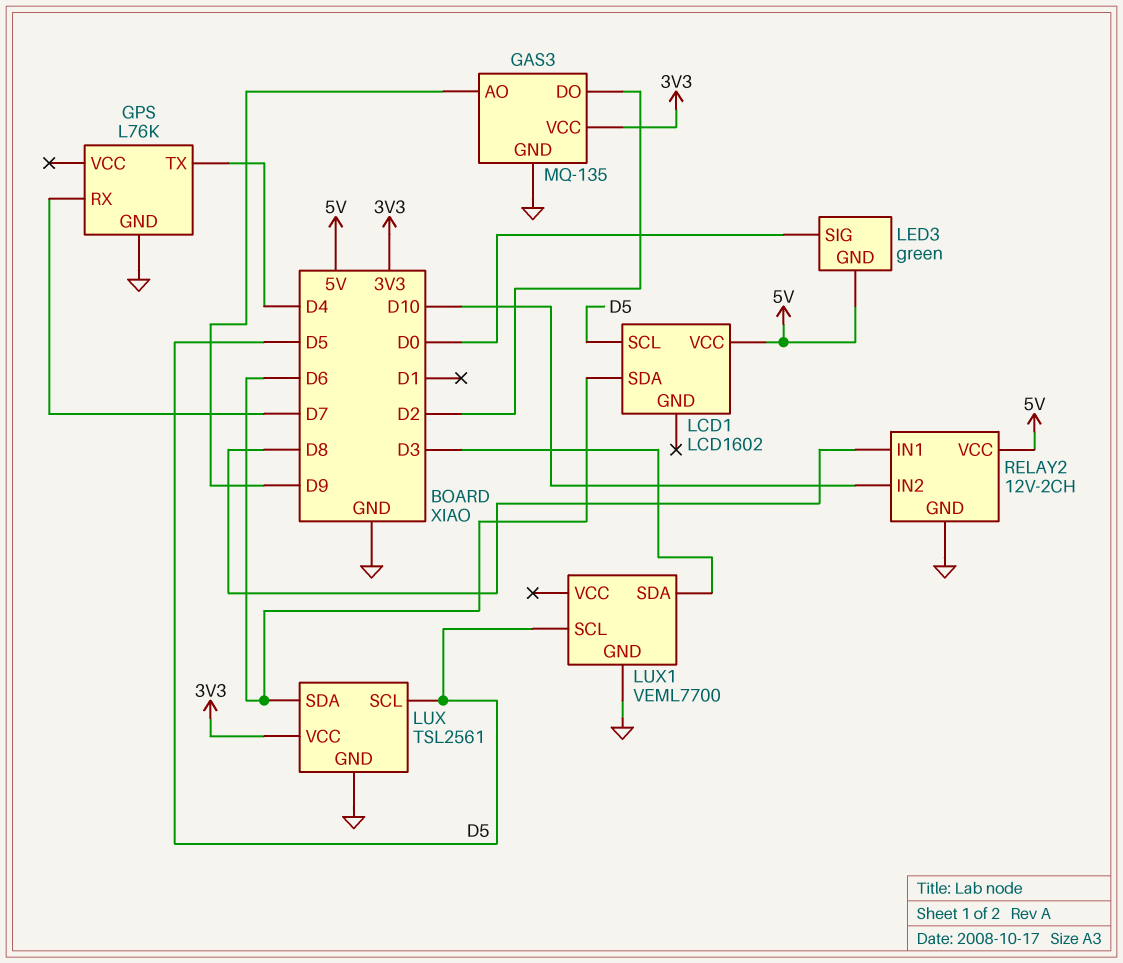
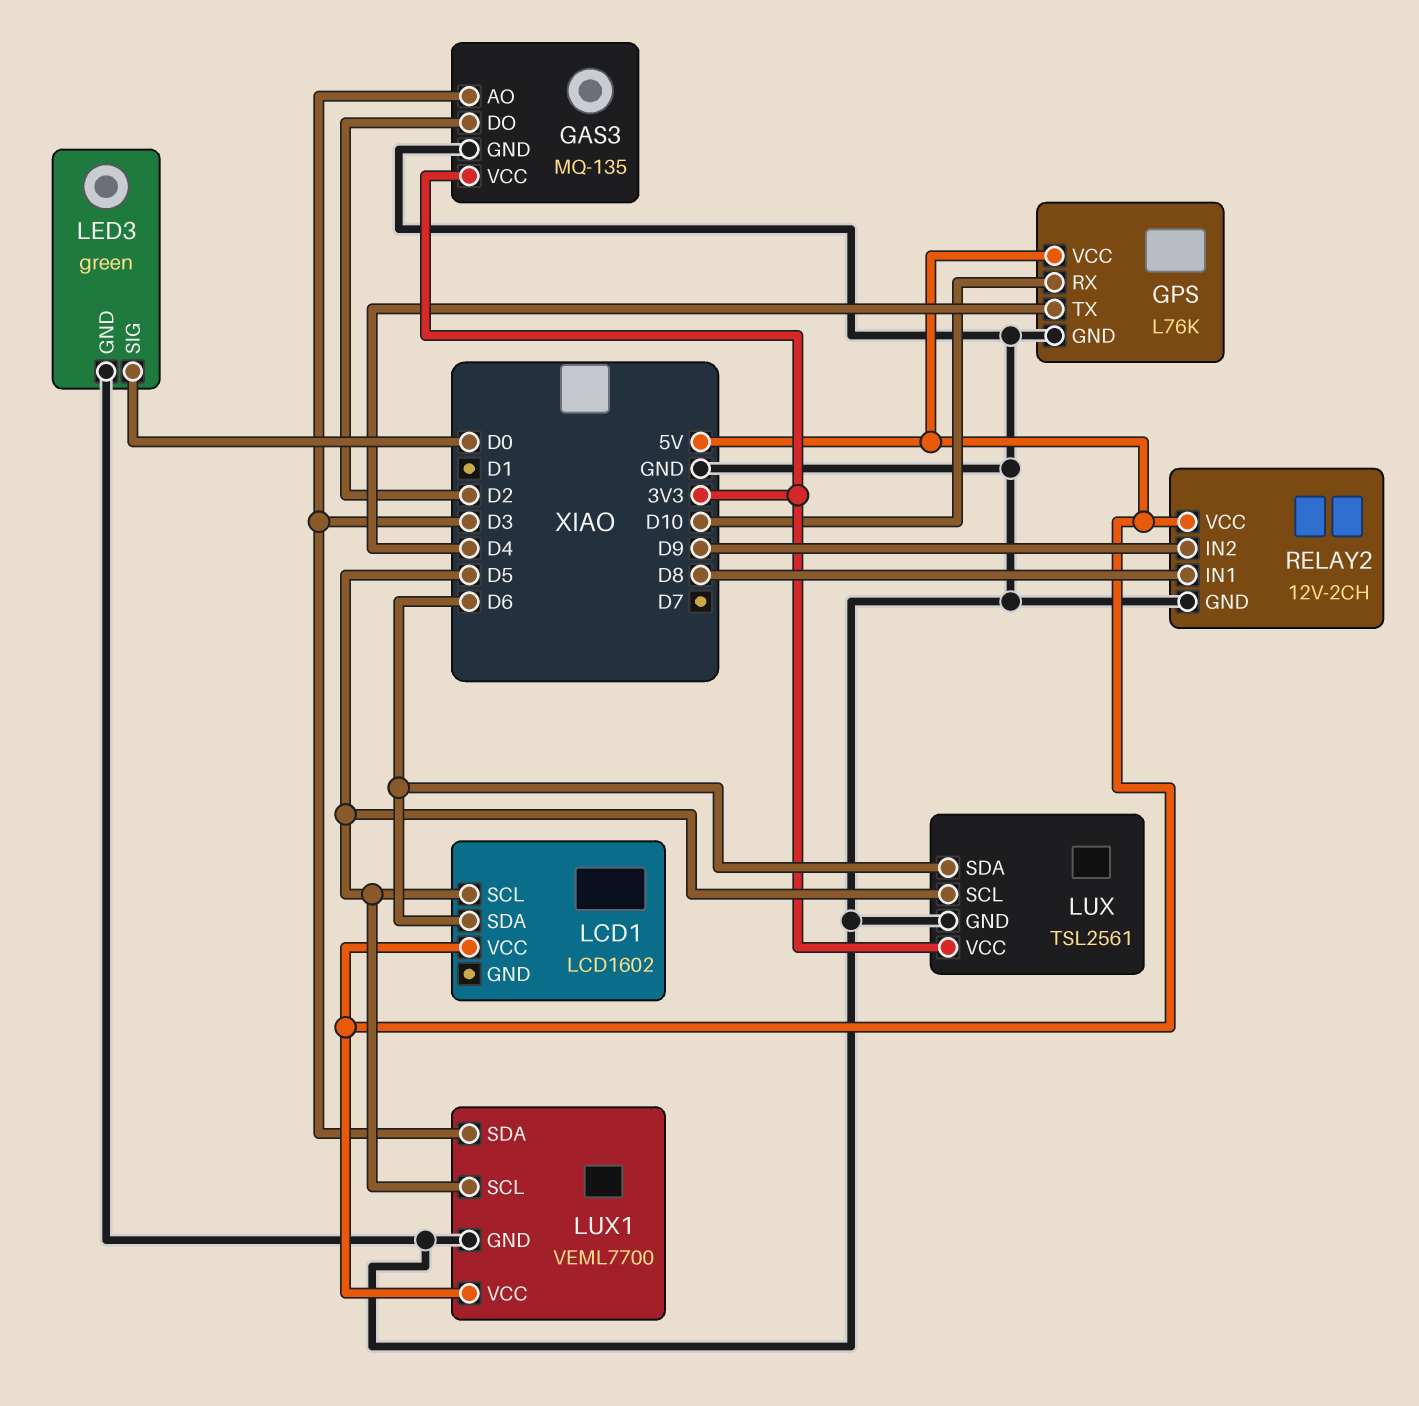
GAS3 pin AO: D9 -> D3
GPS pin RX: D7 -> D10
GPS pin VCC: none -> 5V
LED3 pin GND: 5V -> GND
LUX1 pin VCC: none -> 5V
RELAY2 pin IN2: D10 -> D9

